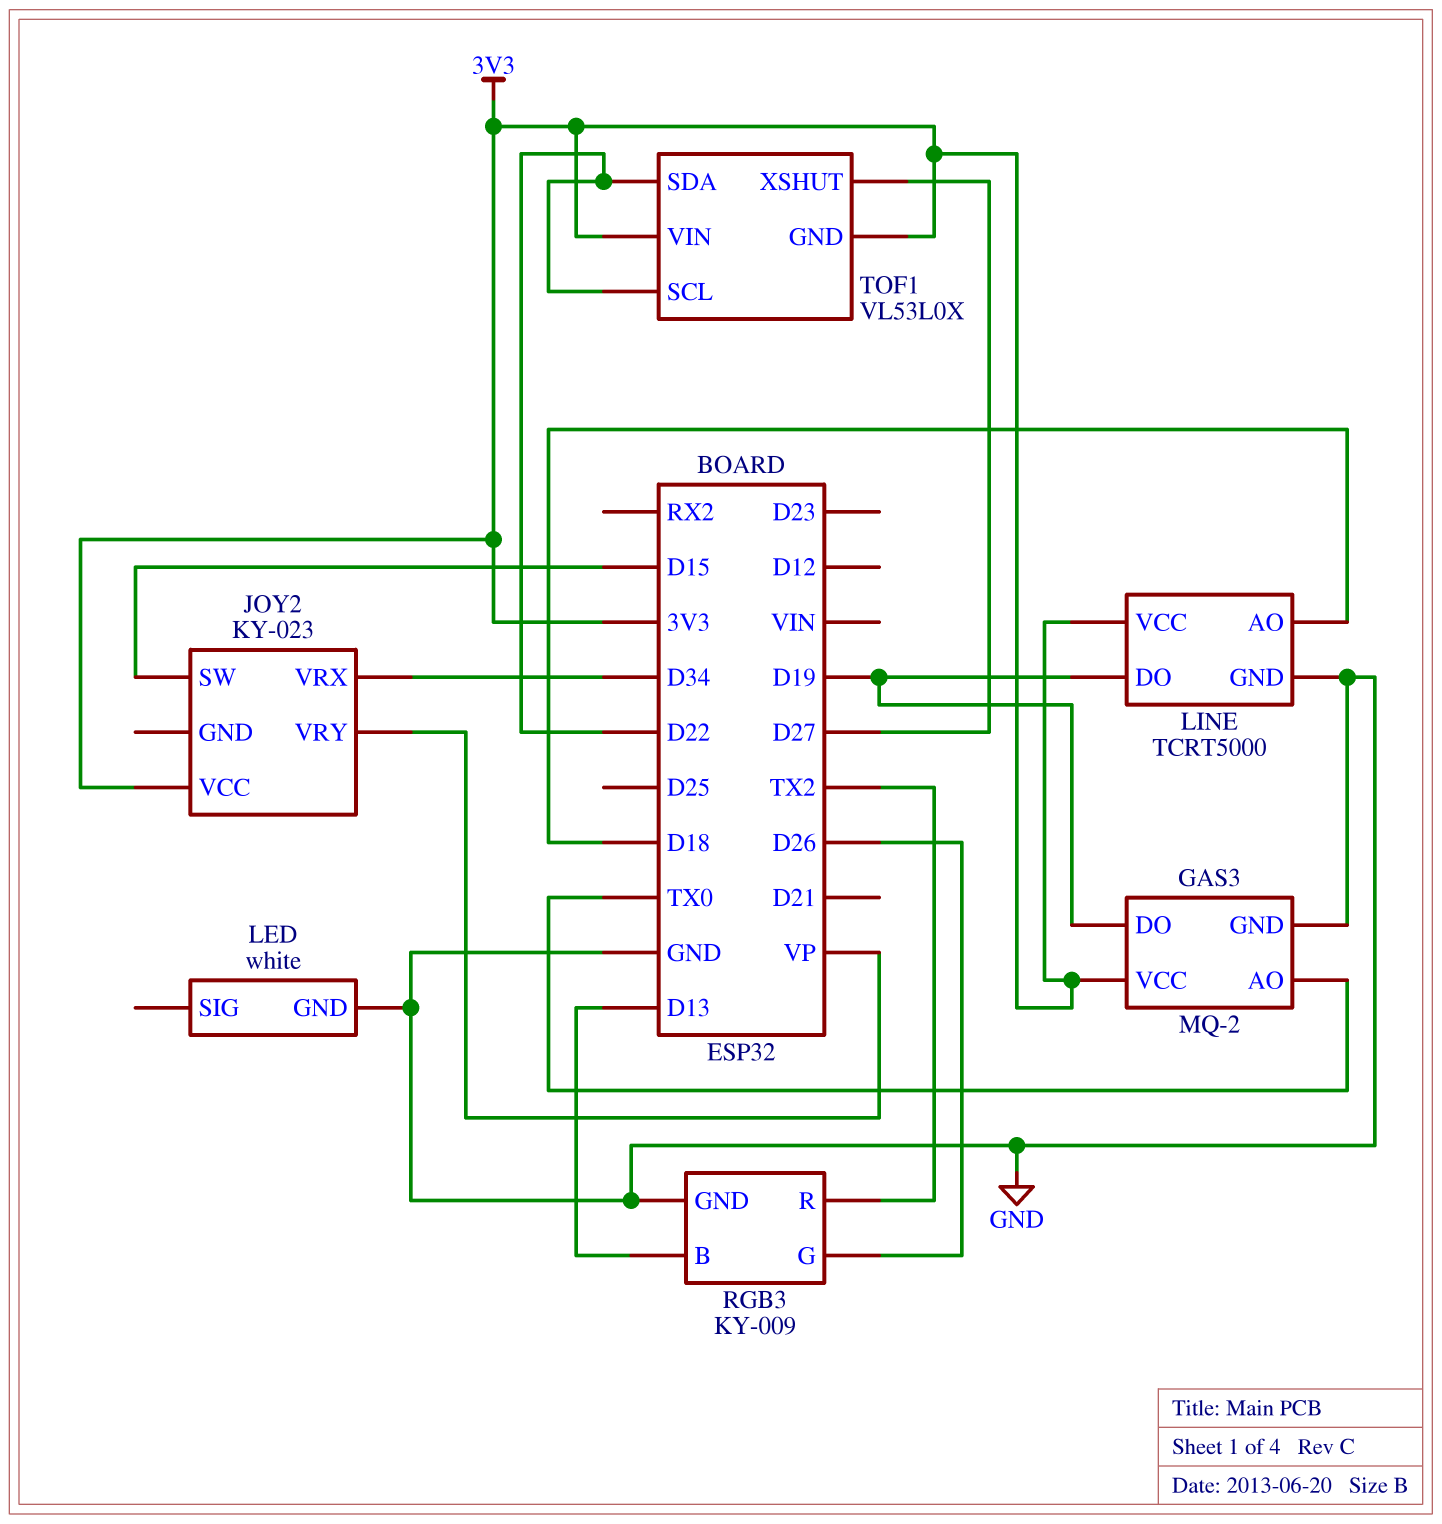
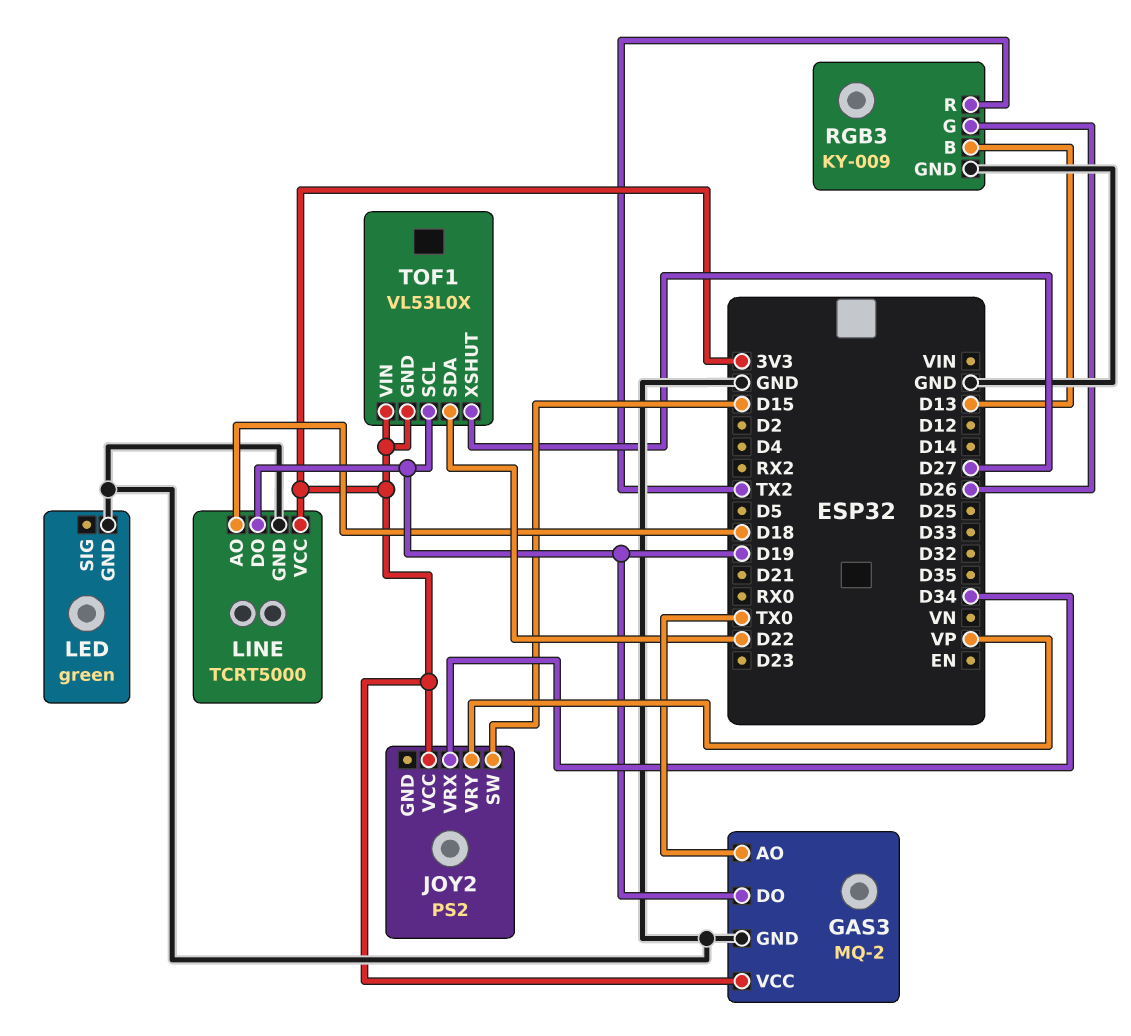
JOY2: KY-023 -> PS2
LED: white -> green
TOF1 pin SCL: D22 -> D19

